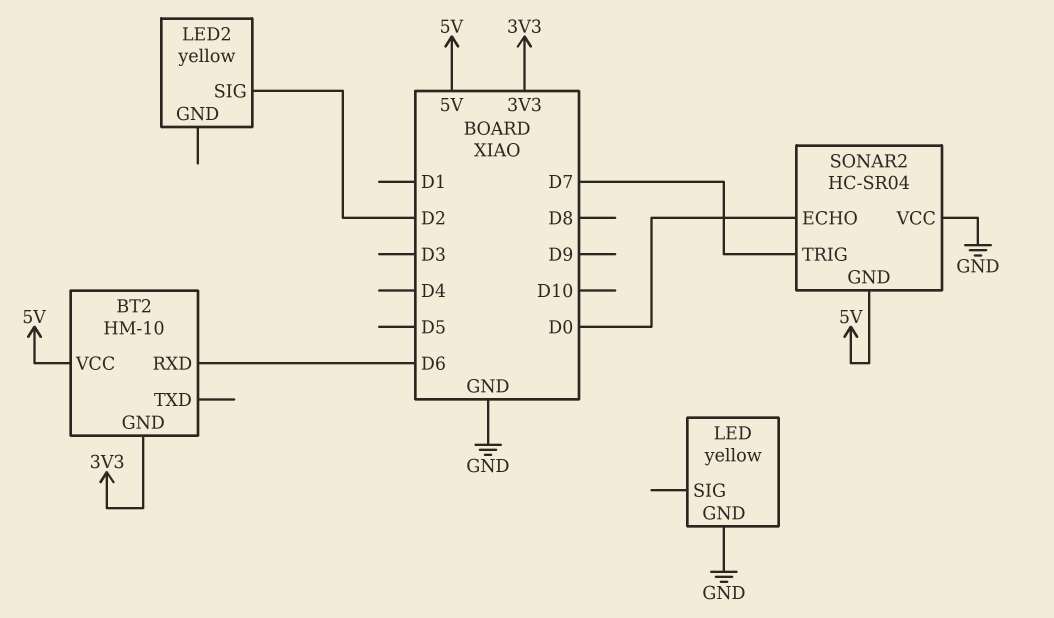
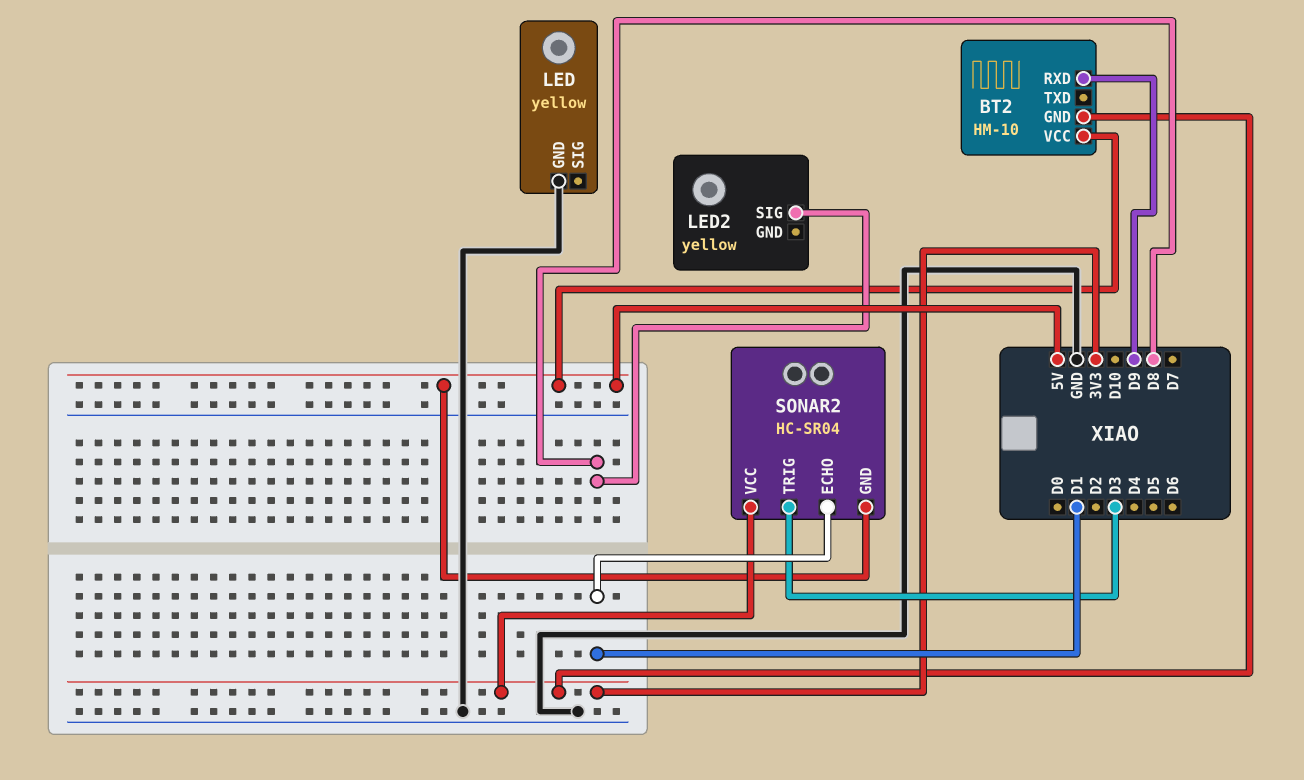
BT2 pin RXD: D6 -> D9
LED2 pin SIG: D2 -> D8
SONAR2 pin ECHO: D0 -> D1
SONAR2 pin TRIG: D7 -> D3
SONAR2 pin VCC: GND -> 3V3

